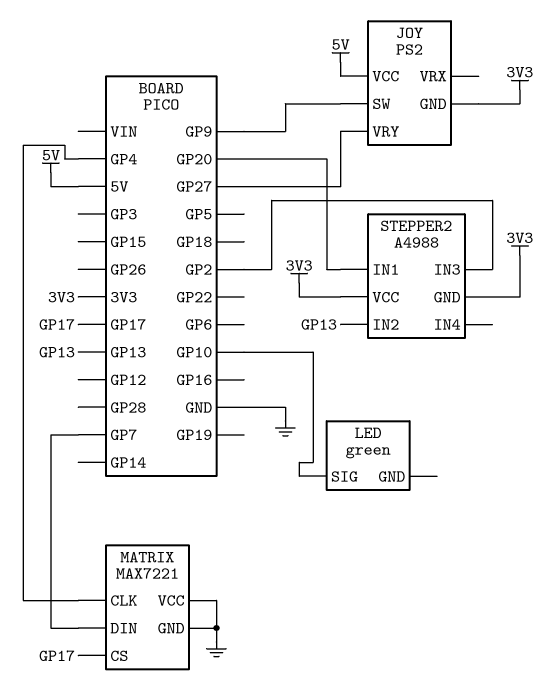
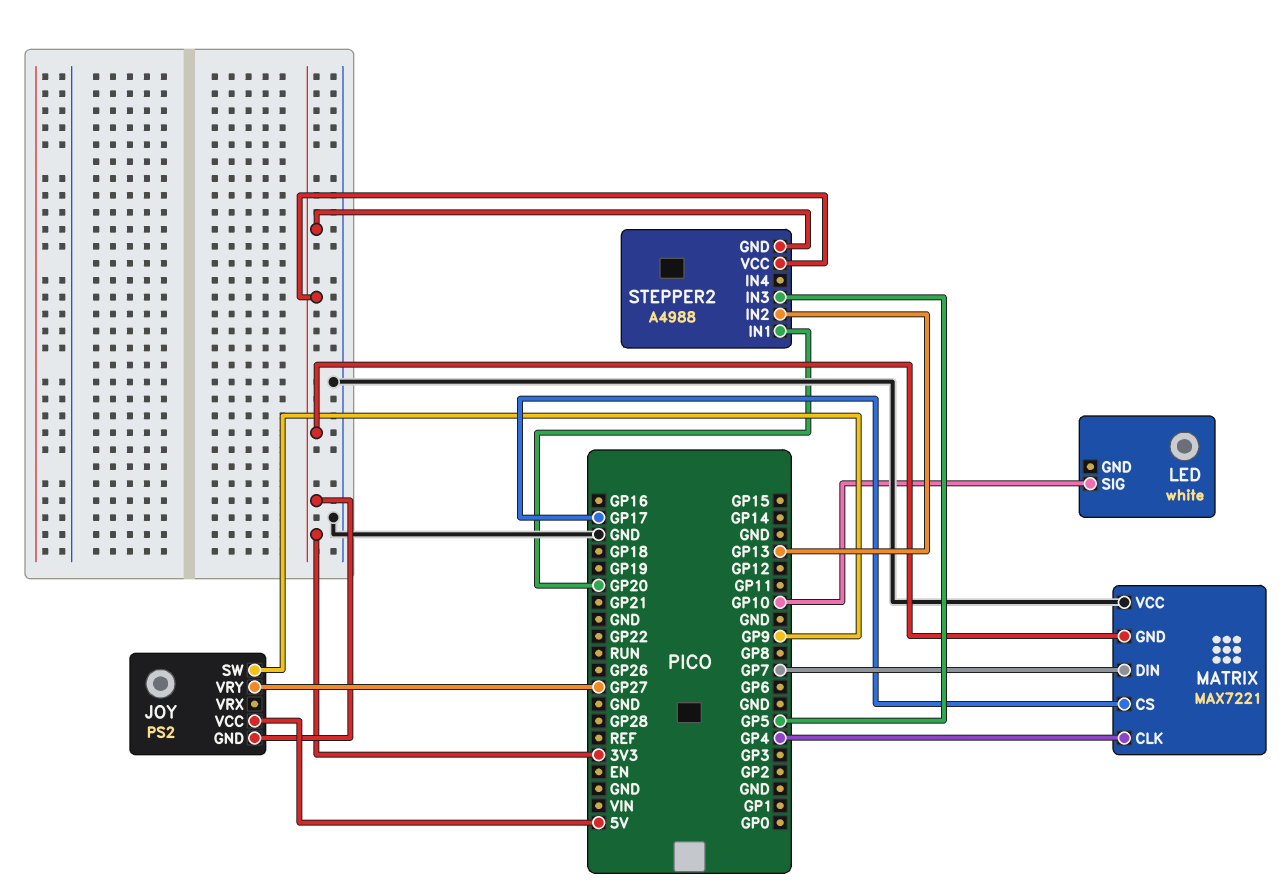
LED: green -> white
MATRIX pin GND: GND -> 3V3
STEPPER2 pin IN3: GP2 -> GP5

